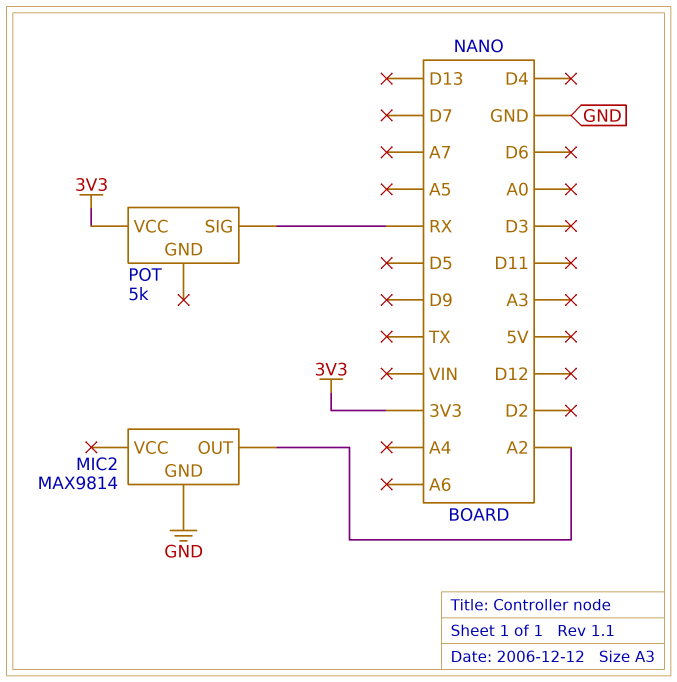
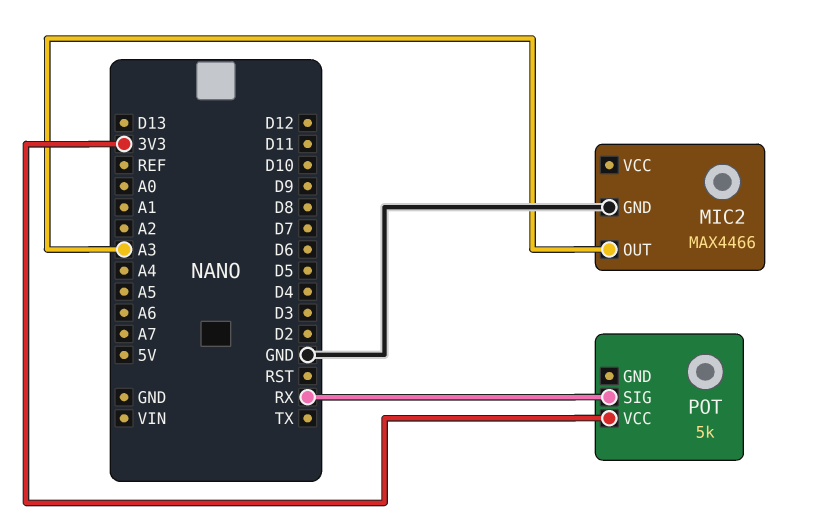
MIC2: MAX9814 -> MAX4466
MIC2 pin OUT: A2 -> A3

